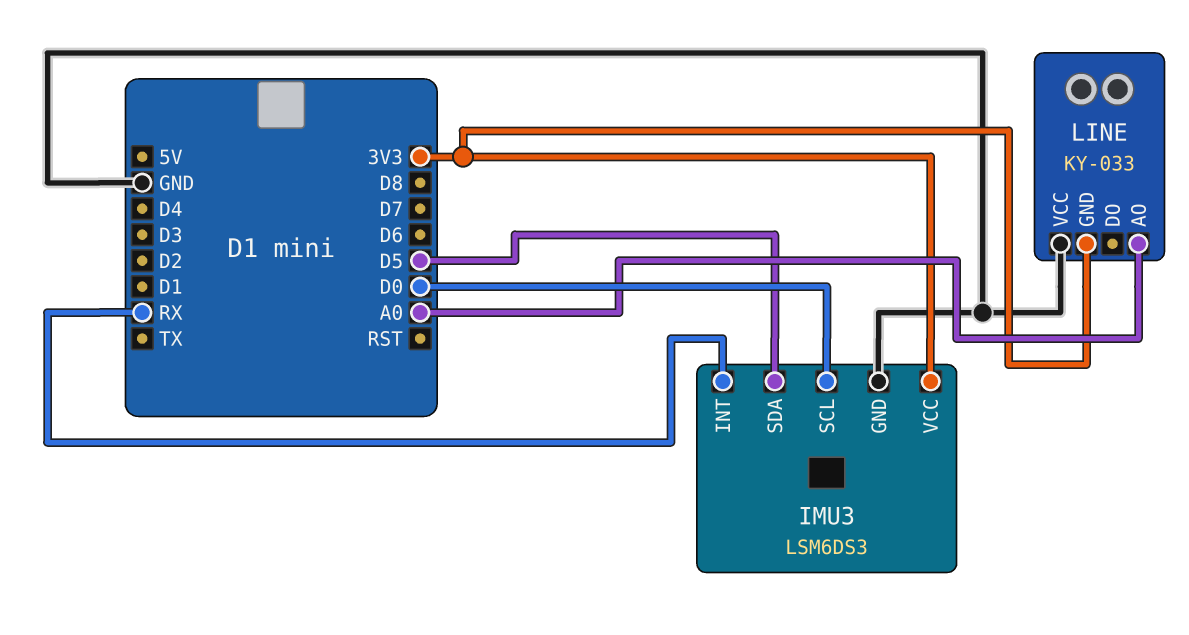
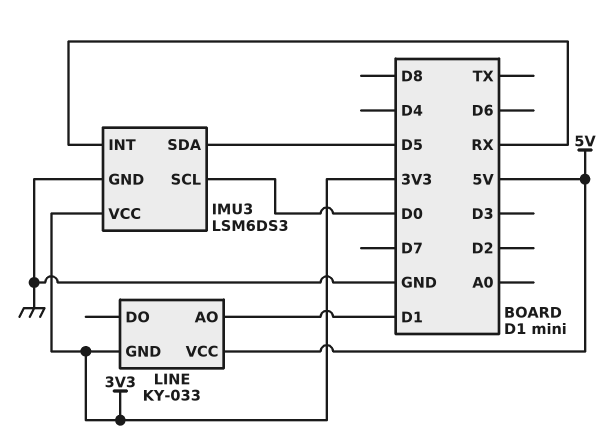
LINE pin AO: A0 -> D1
LINE pin VCC: GND -> 5V

